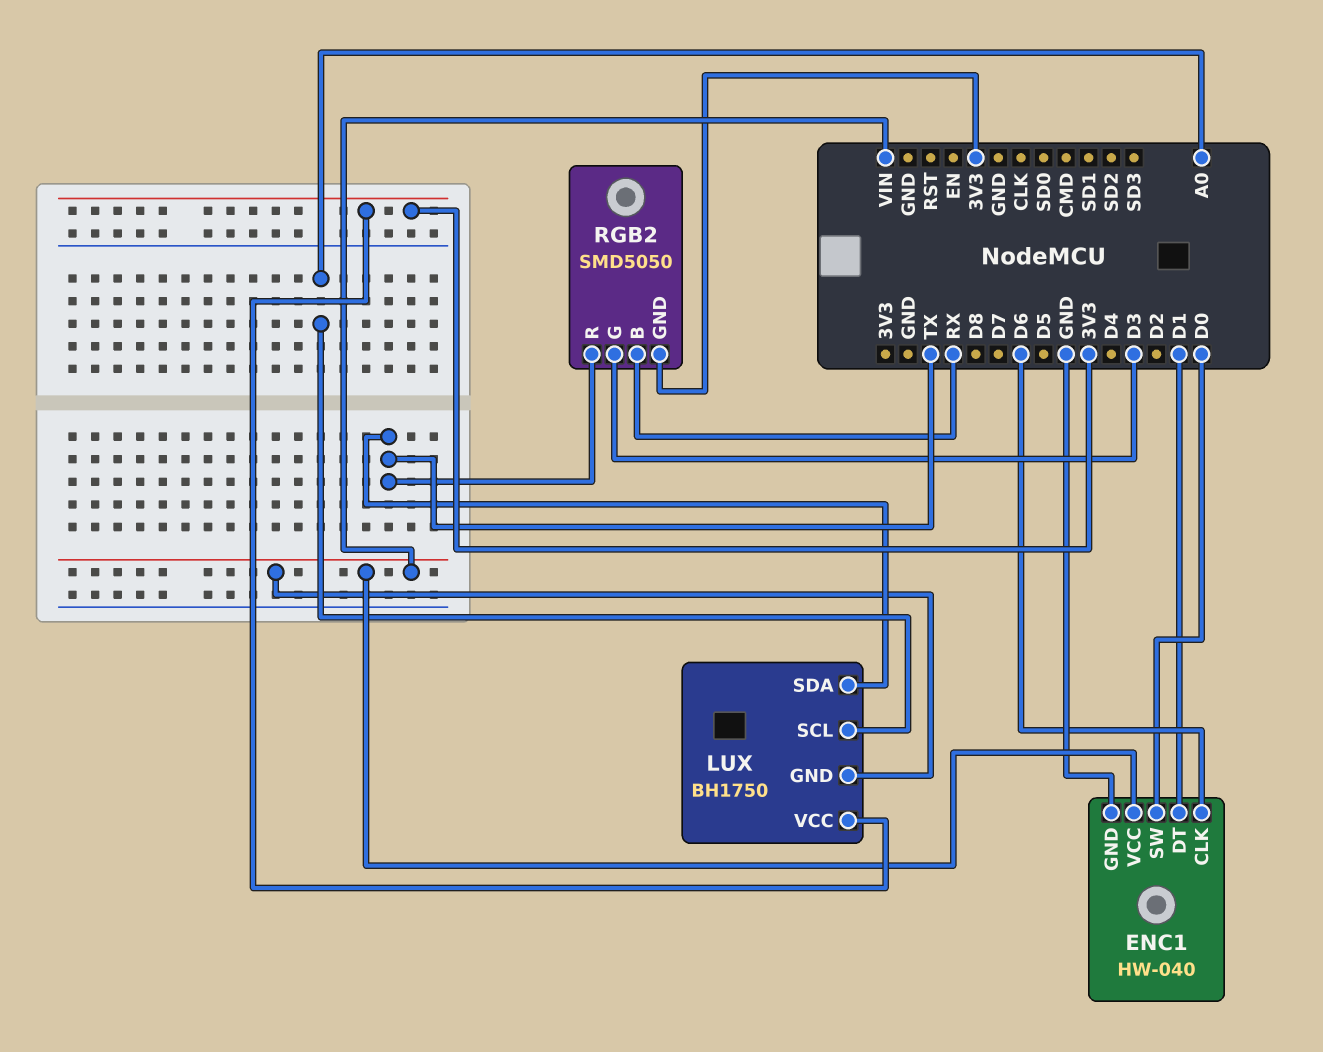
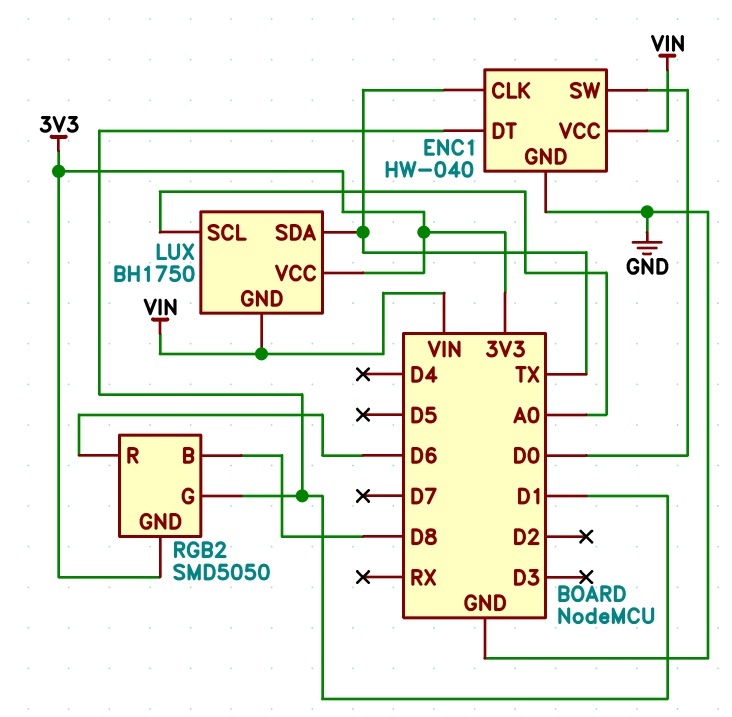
ENC1 pin CLK: D6 -> TX
RGB2 pin B: RX -> D8
RGB2 pin G: D3 -> D1
RGB2 pin R: TX -> D6

